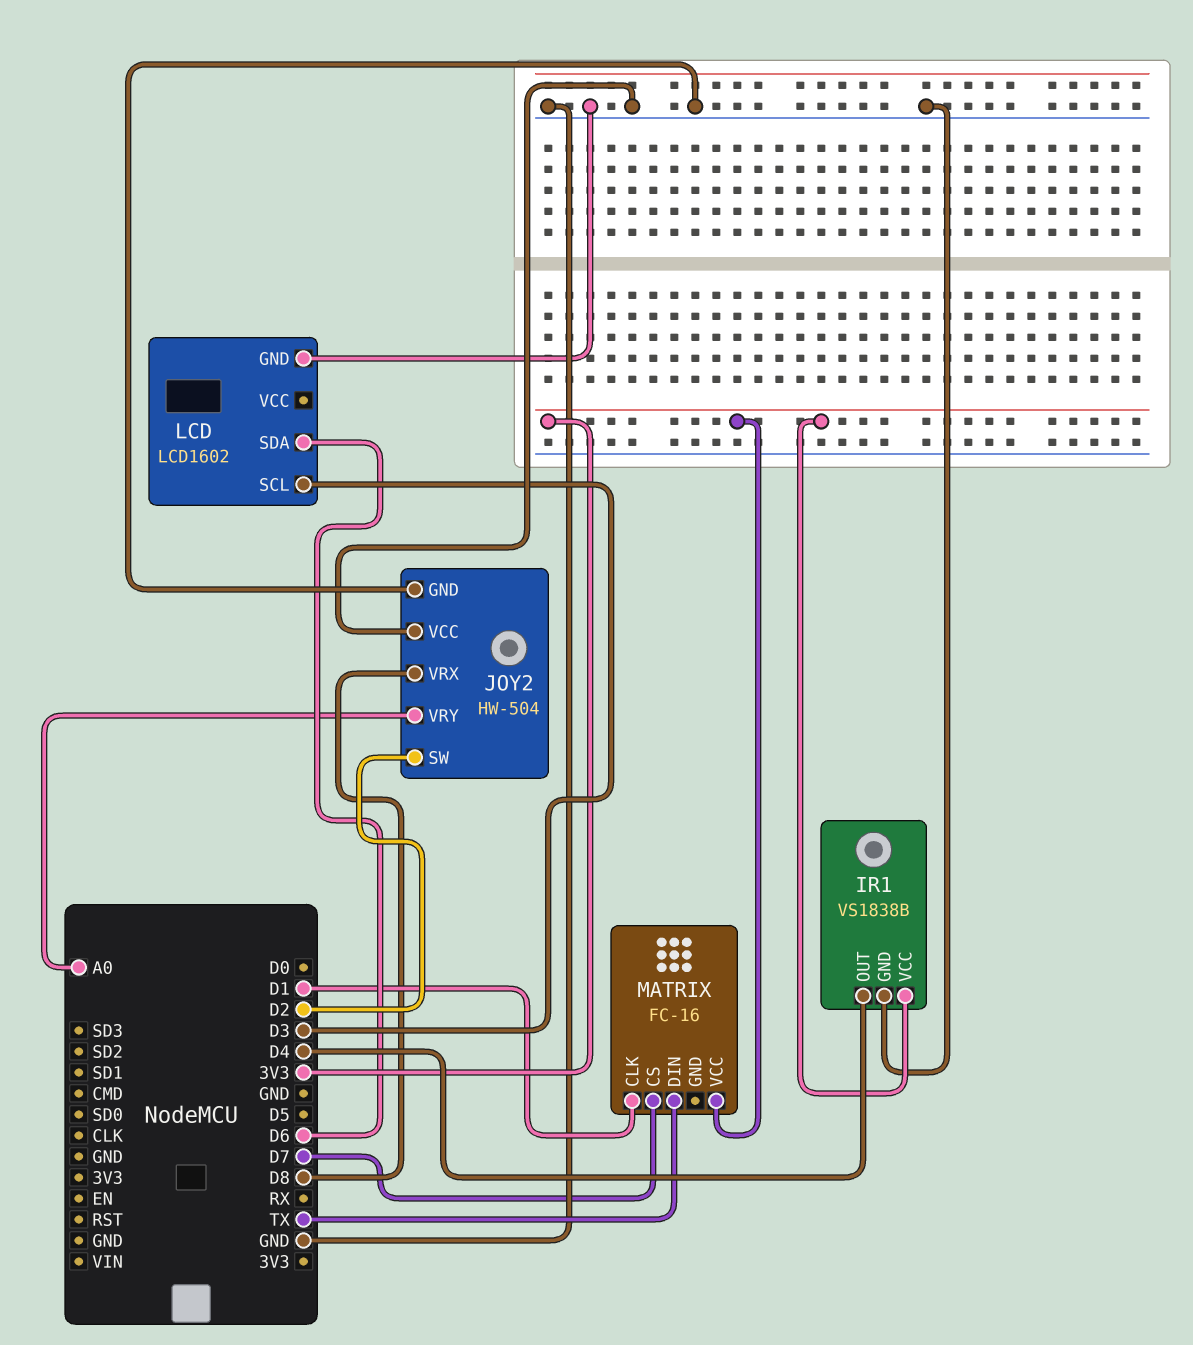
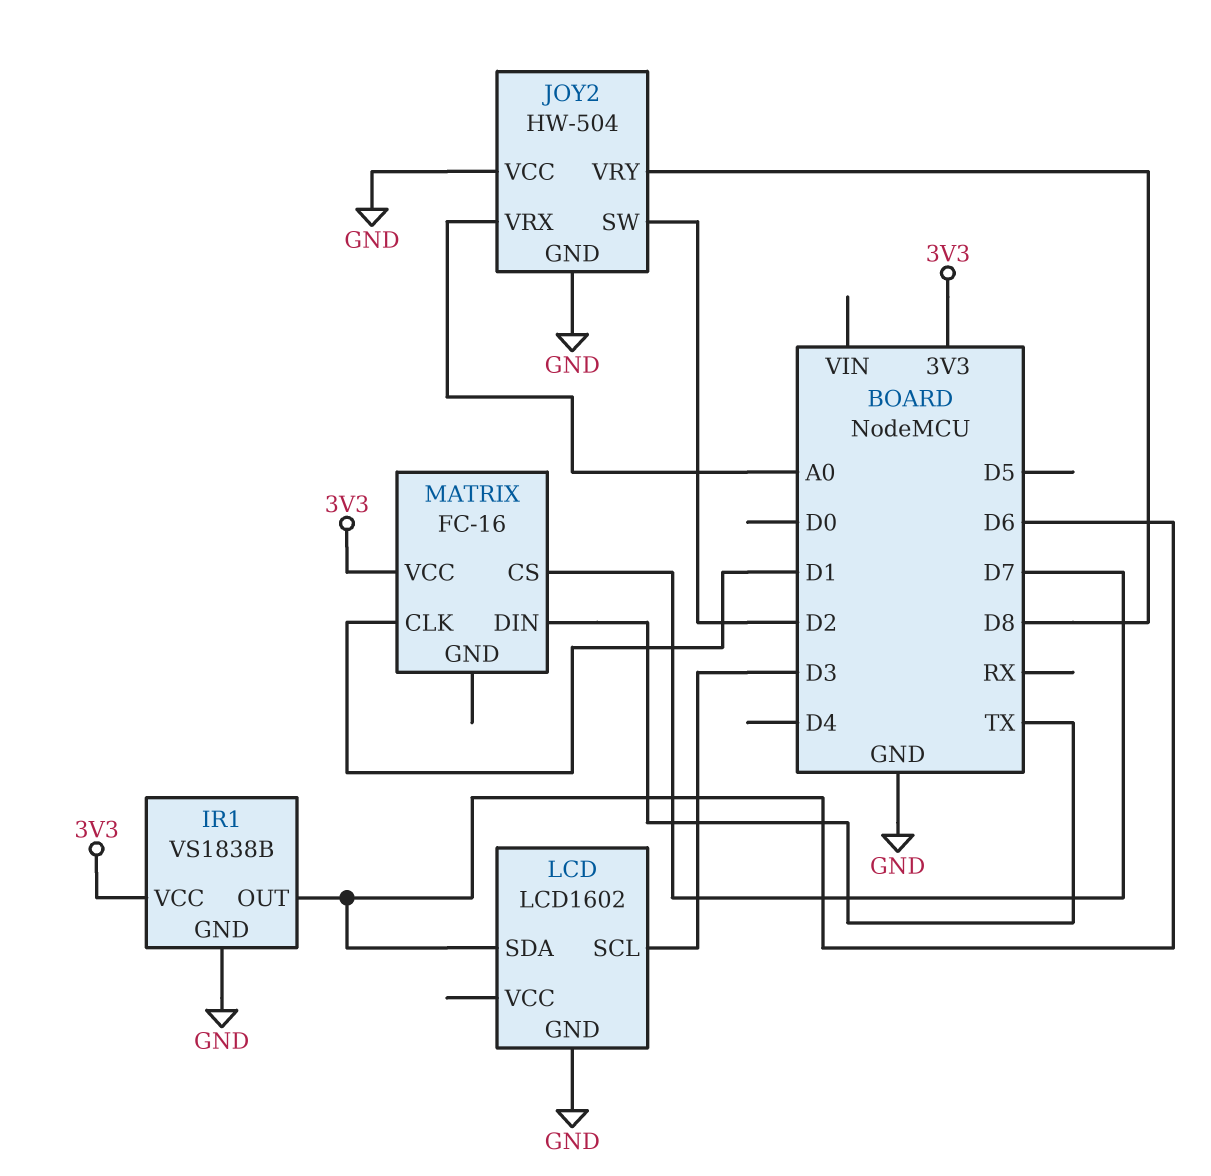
IR1 pin OUT: D4 -> D6
JOY2 pin VRX: D8 -> A0
JOY2 pin VRY: A0 -> D8

